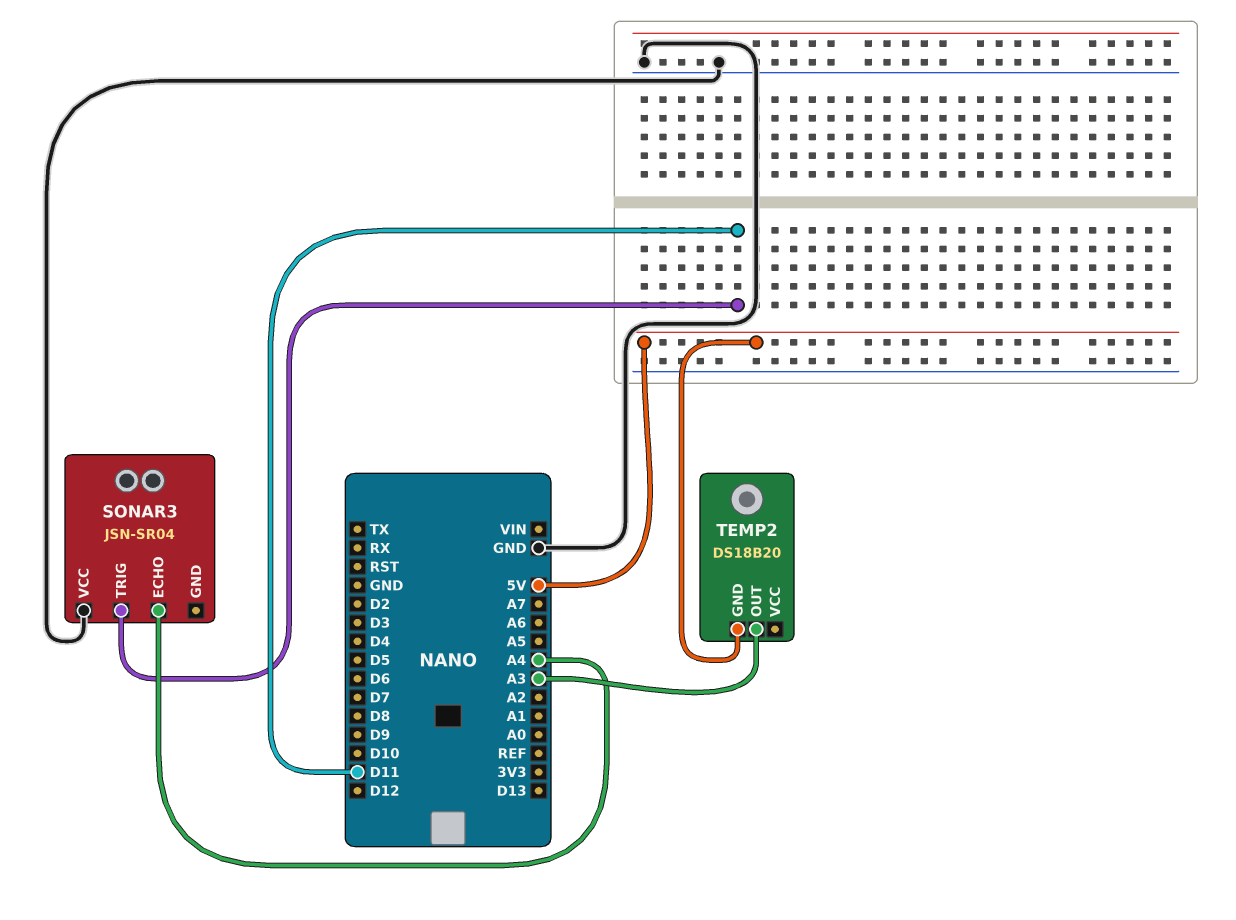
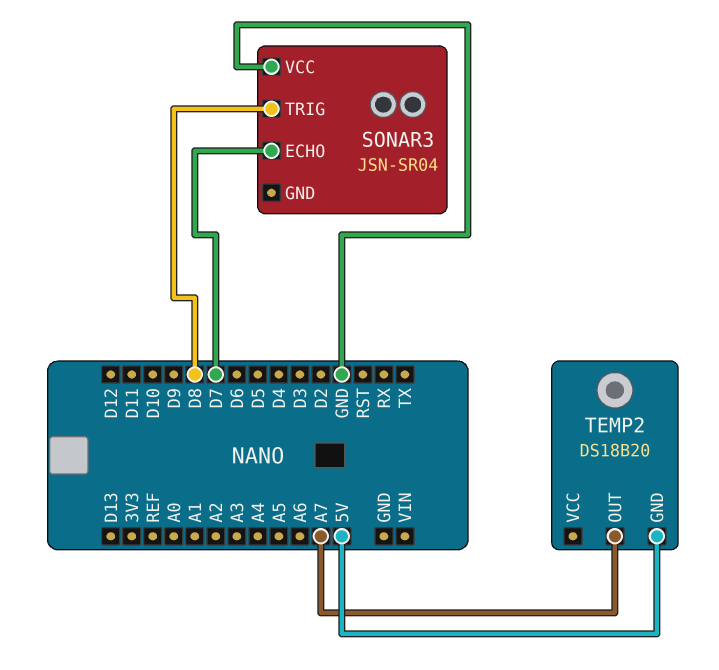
SONAR3 pin ECHO: A4 -> D7
SONAR3 pin TRIG: D11 -> D8
TEMP2 pin OUT: A3 -> A7

